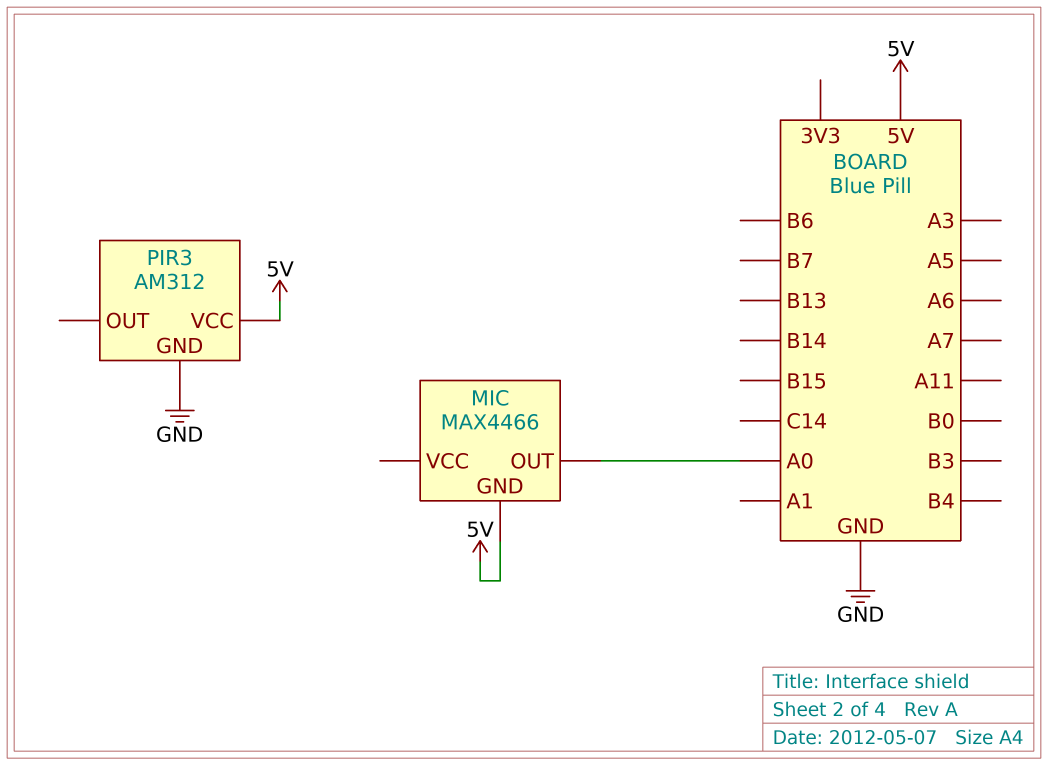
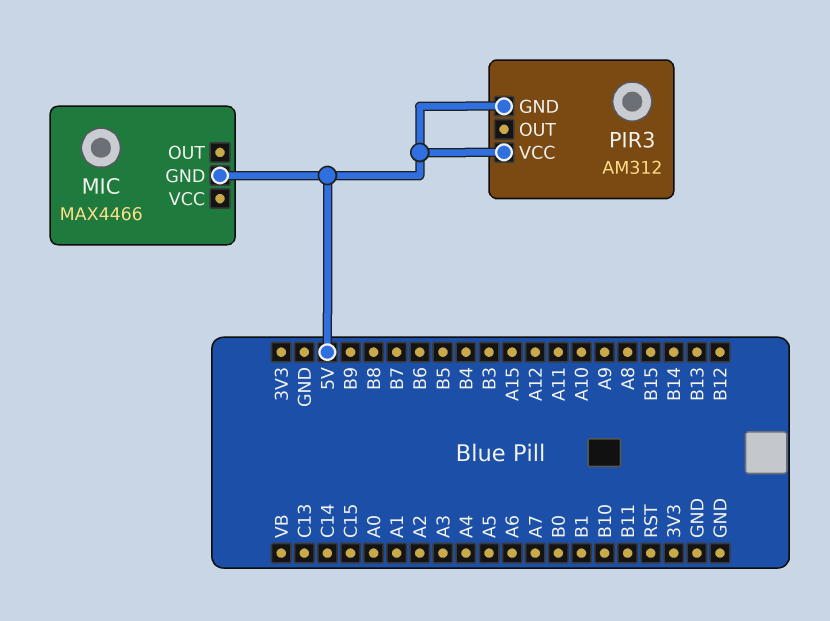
MIC pin OUT: A0 -> none
PIR3 pin GND: GND -> 5V

